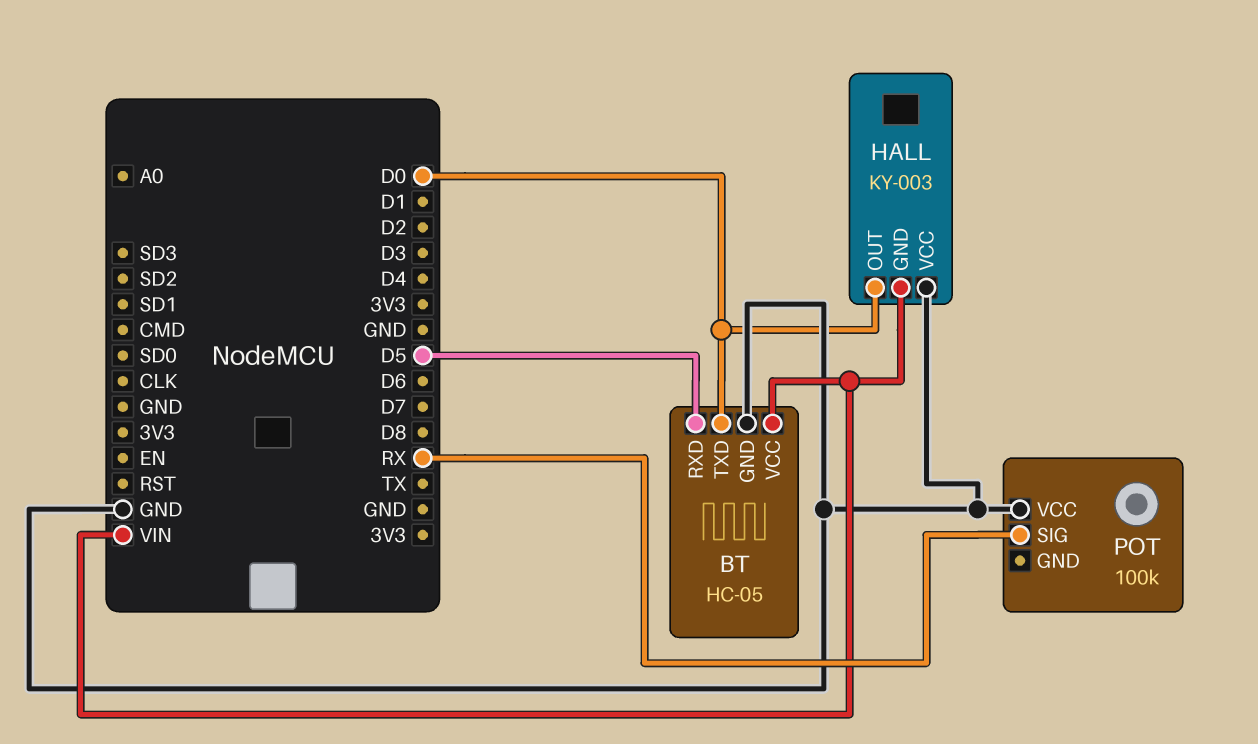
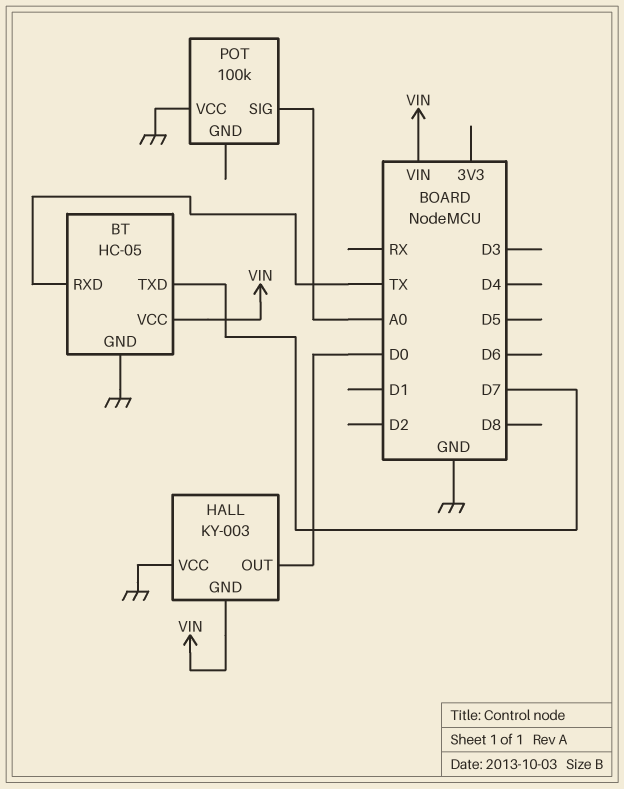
BT pin RXD: D5 -> TX
BT pin TXD: D0 -> D7
POT pin SIG: RX -> A0

